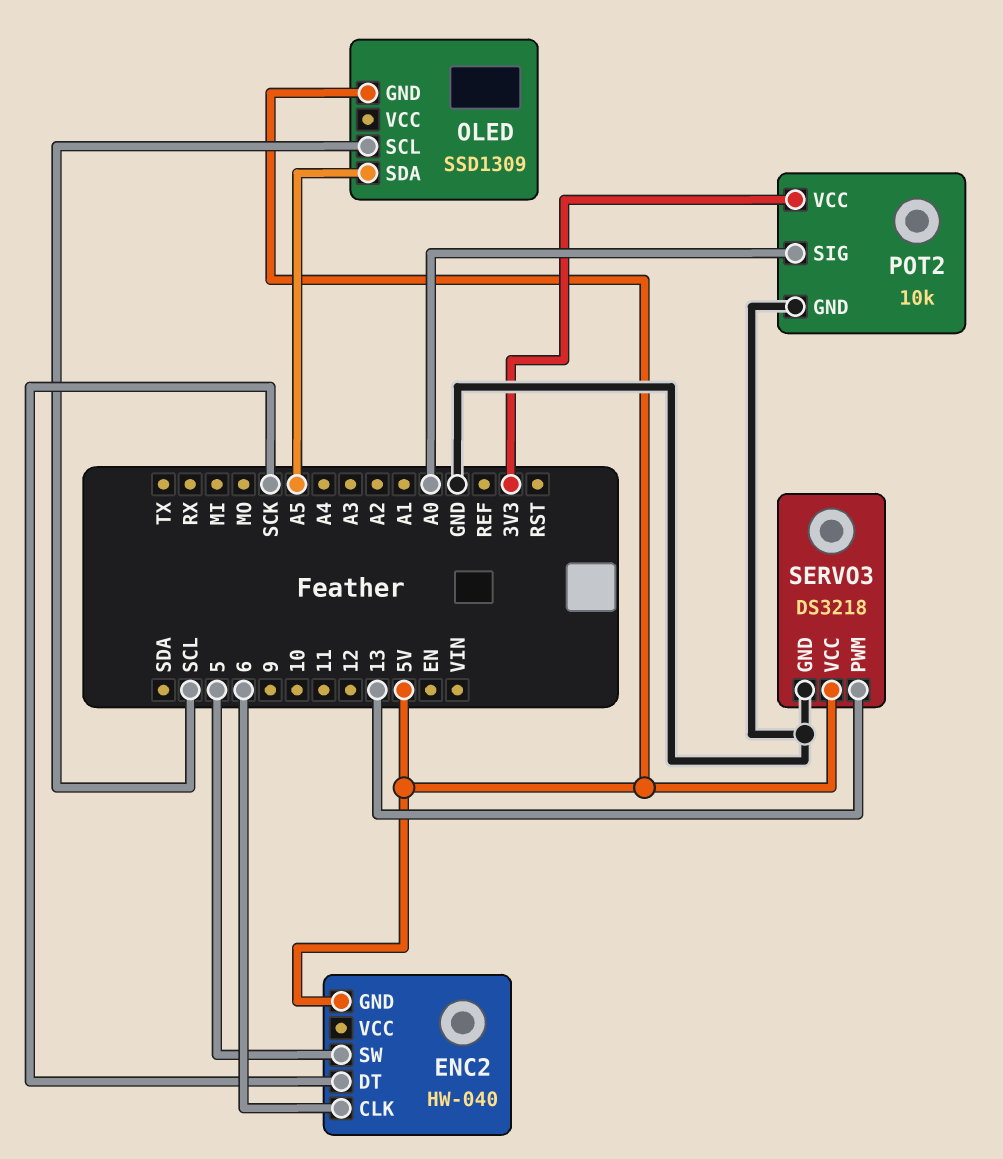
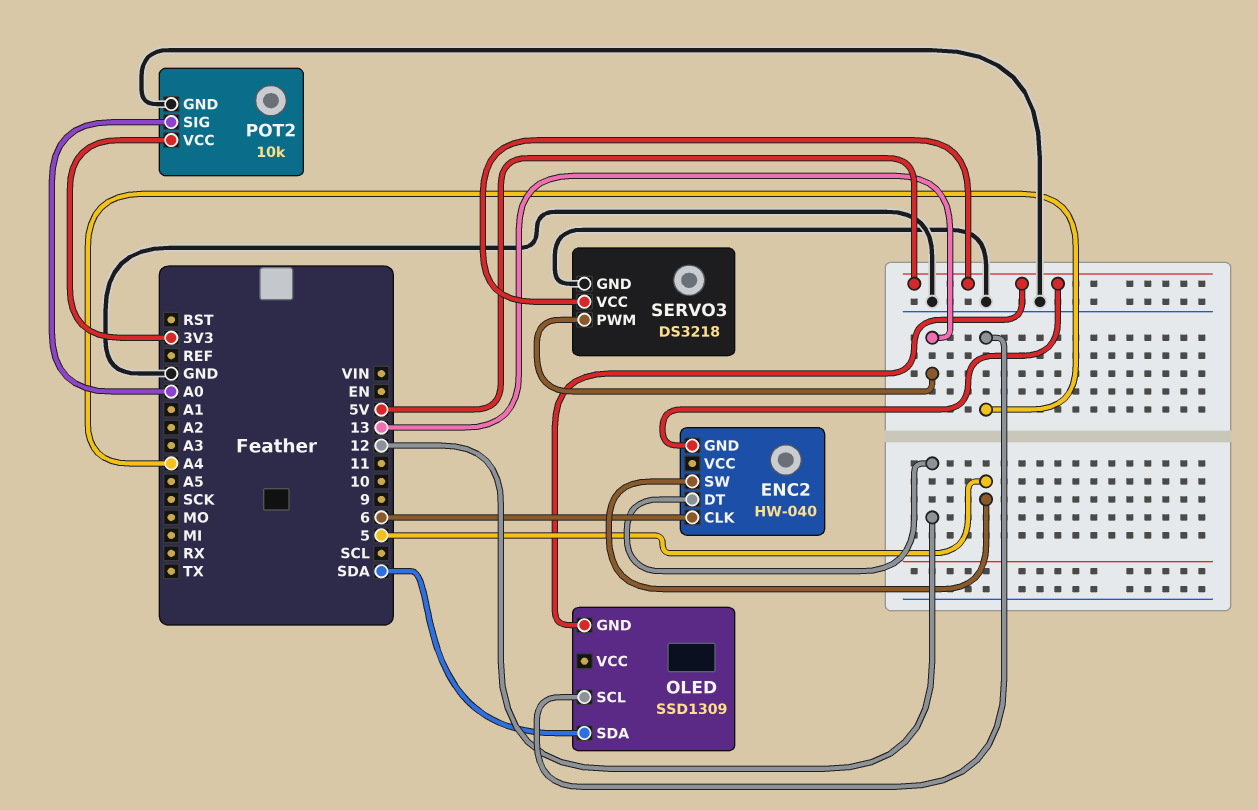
ENC2 pin DT: SCK -> 12
OLED pin SCL: SCL -> A4
OLED pin SDA: A5 -> SDA

